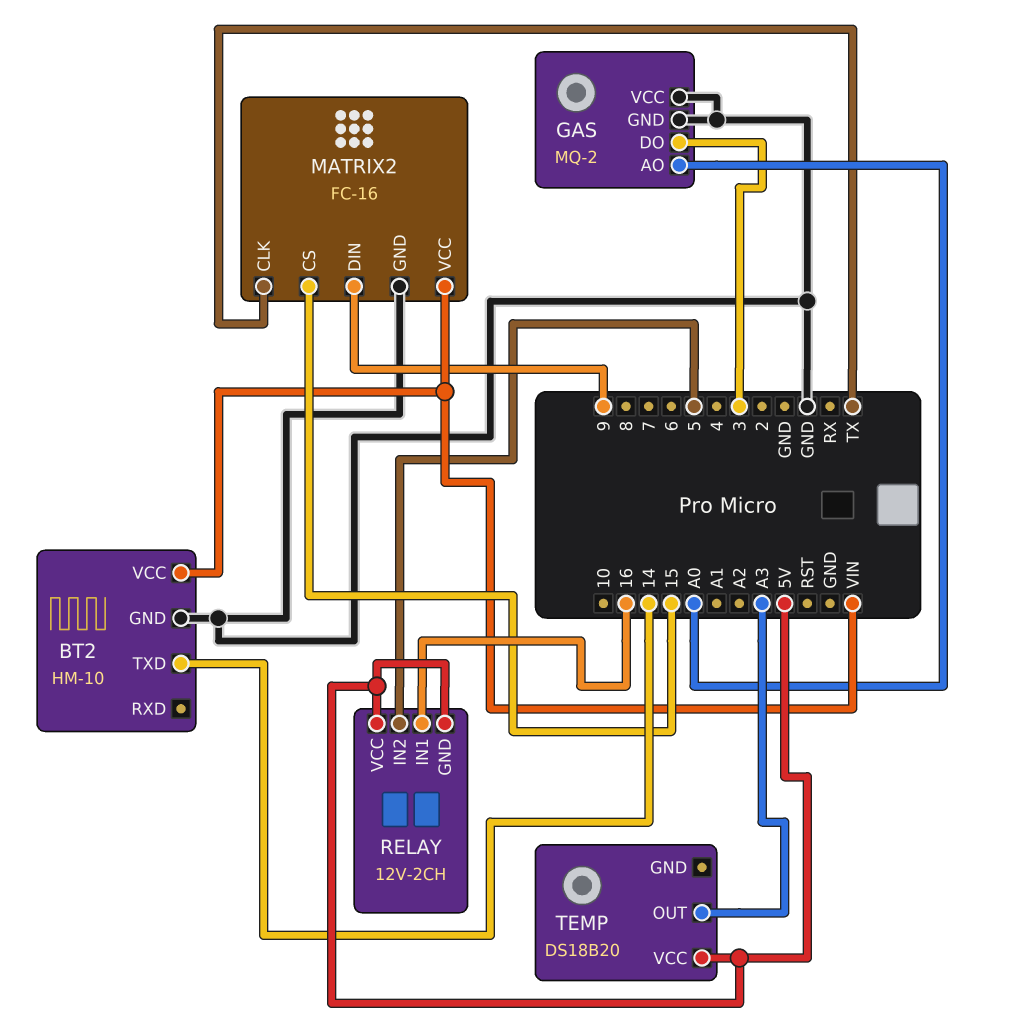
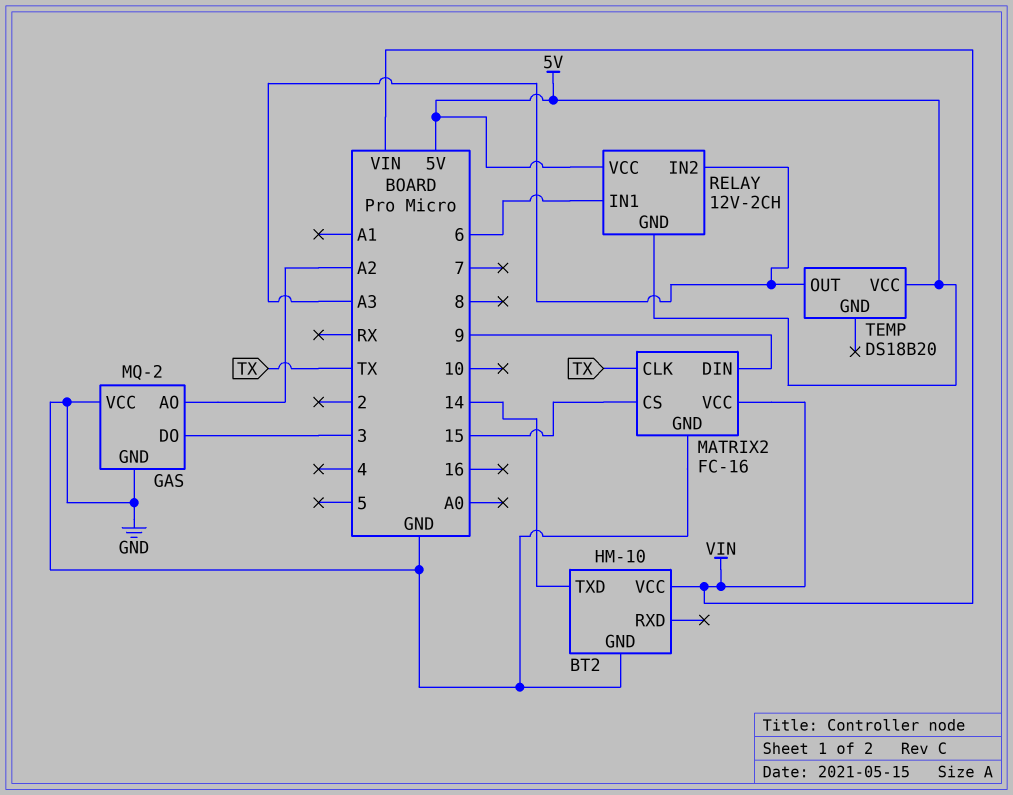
GAS pin AO: A0 -> A2
RELAY pin IN1: 16 -> 6
RELAY pin IN2: 5 -> A3

